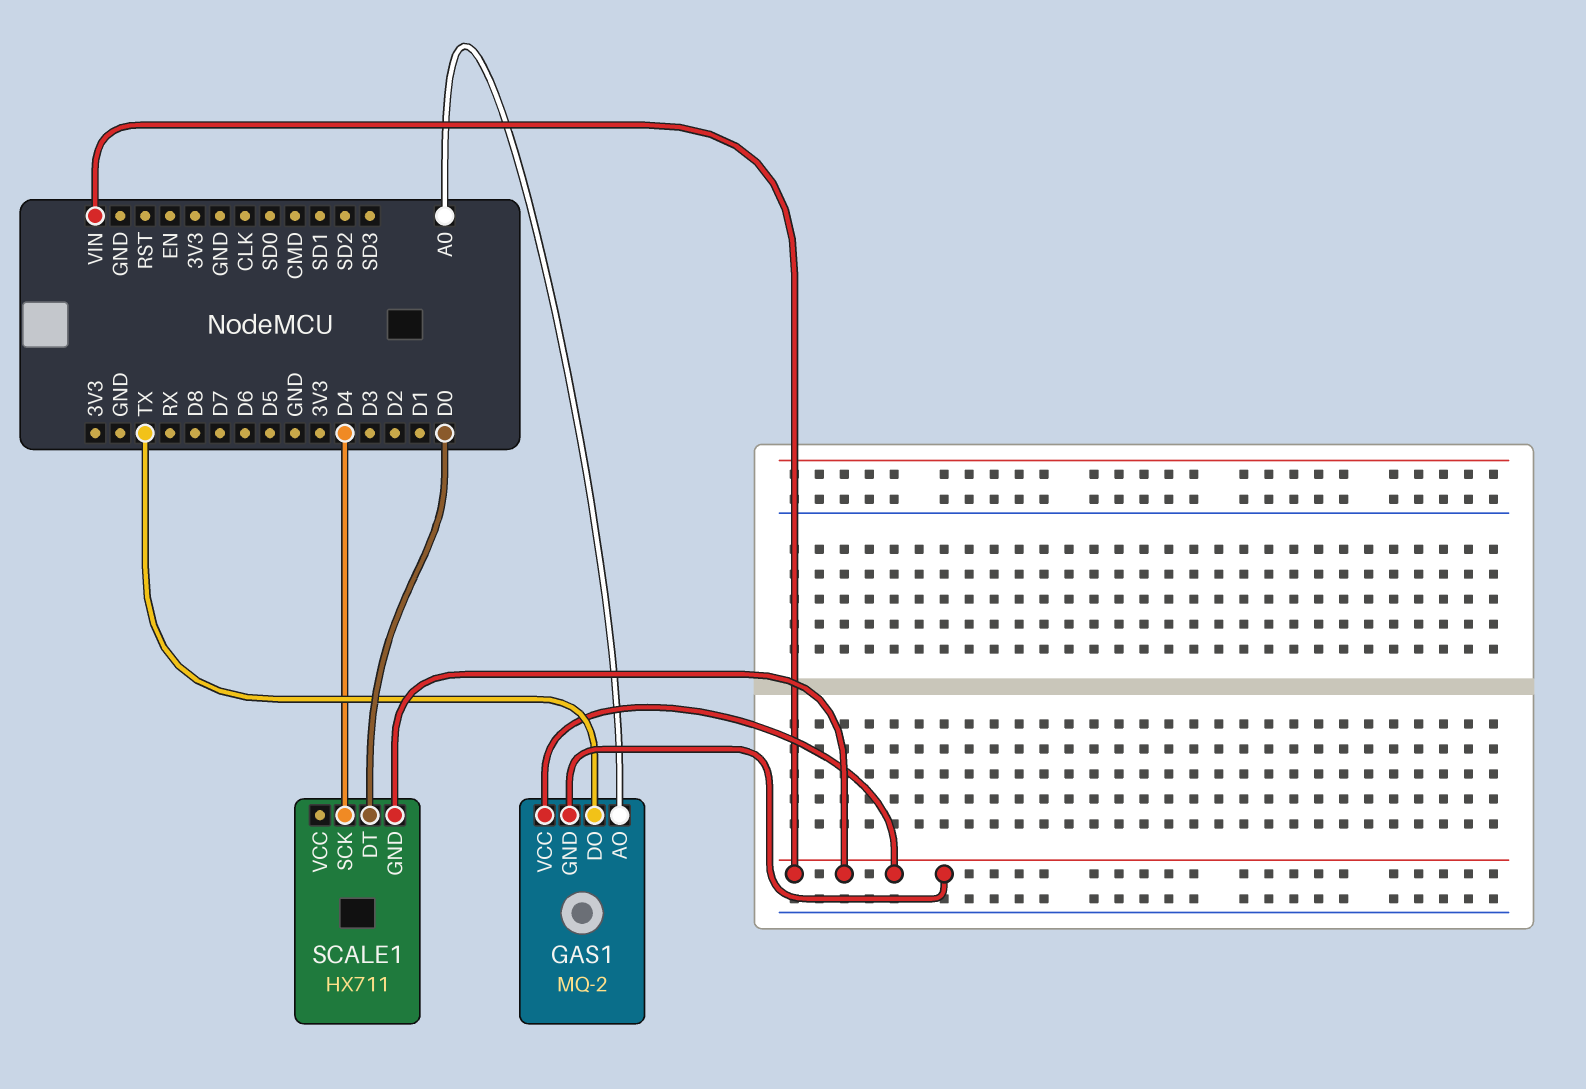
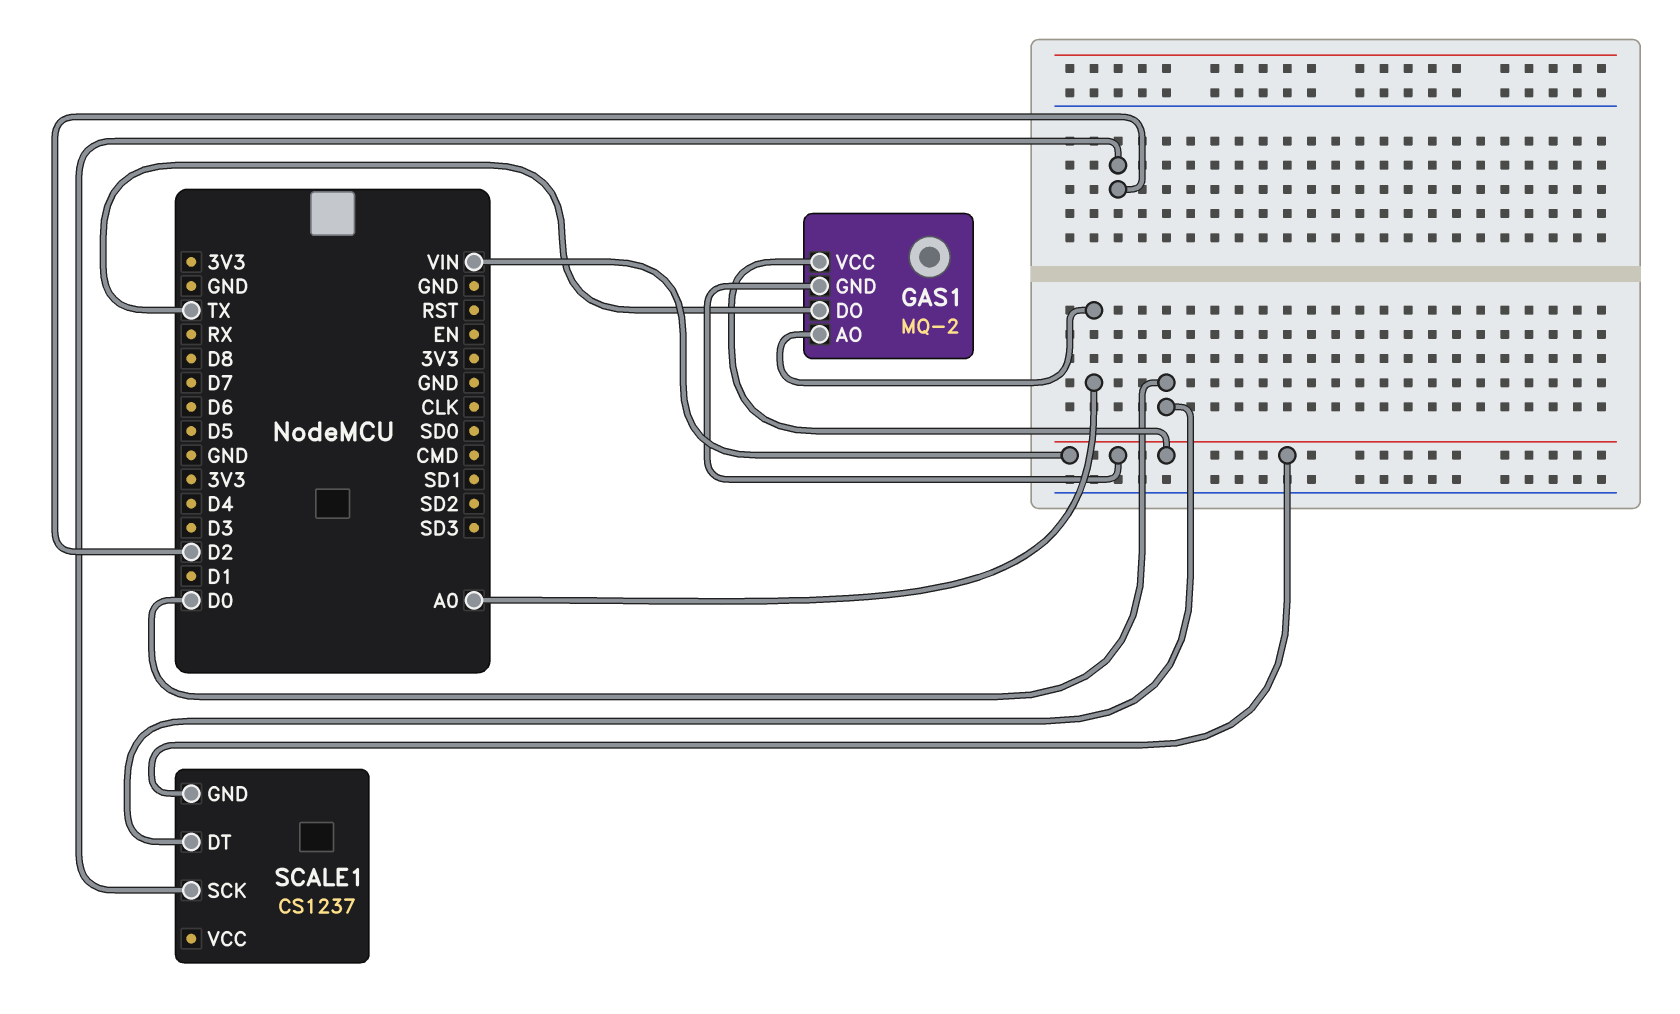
SCALE1: HX711 -> CS1237
SCALE1 pin SCK: D4 -> D2

